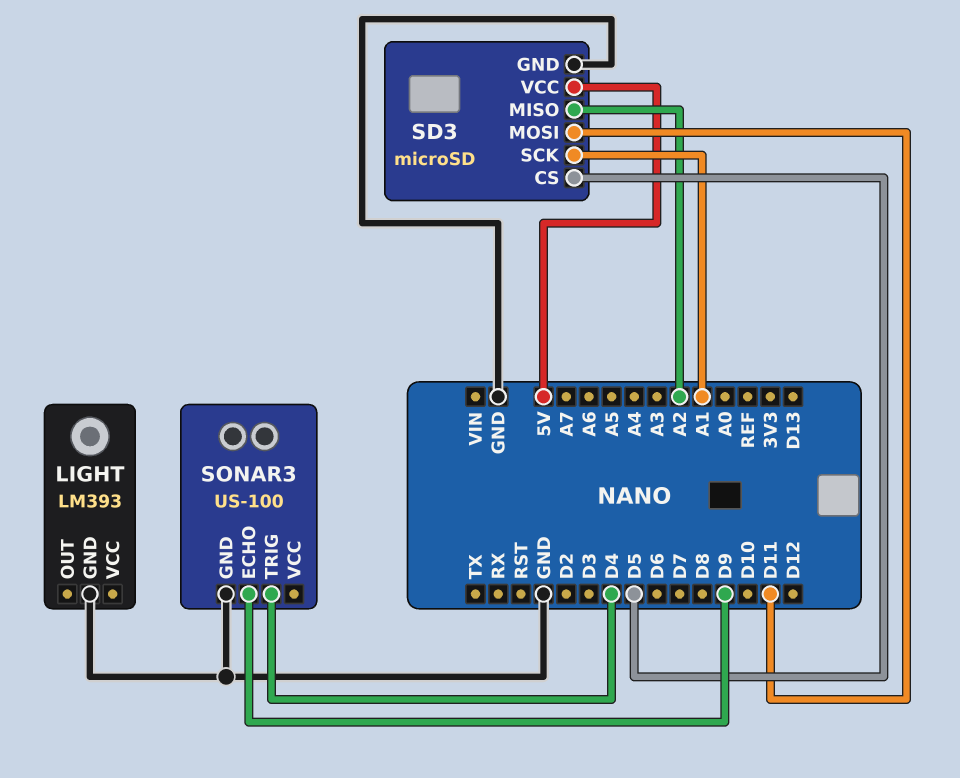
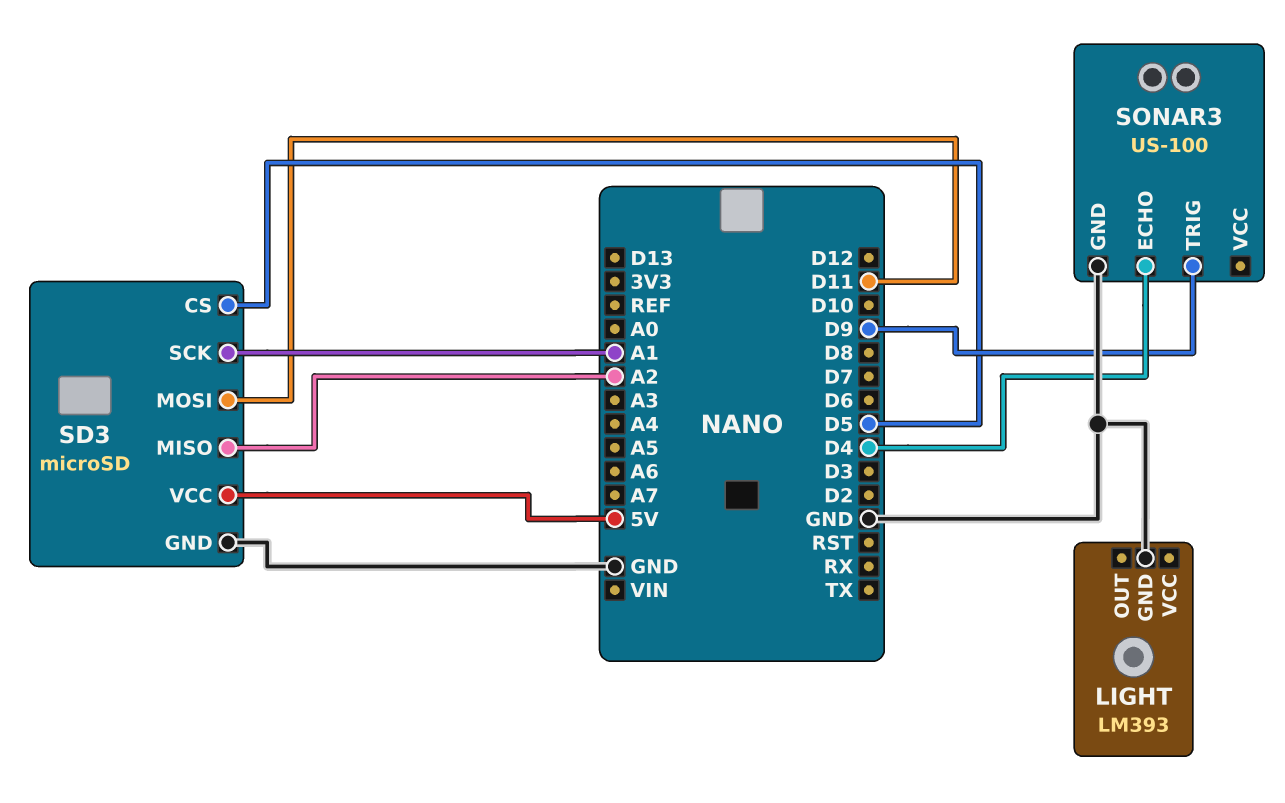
SONAR3 pin ECHO: D9 -> D4
SONAR3 pin TRIG: D4 -> D9

